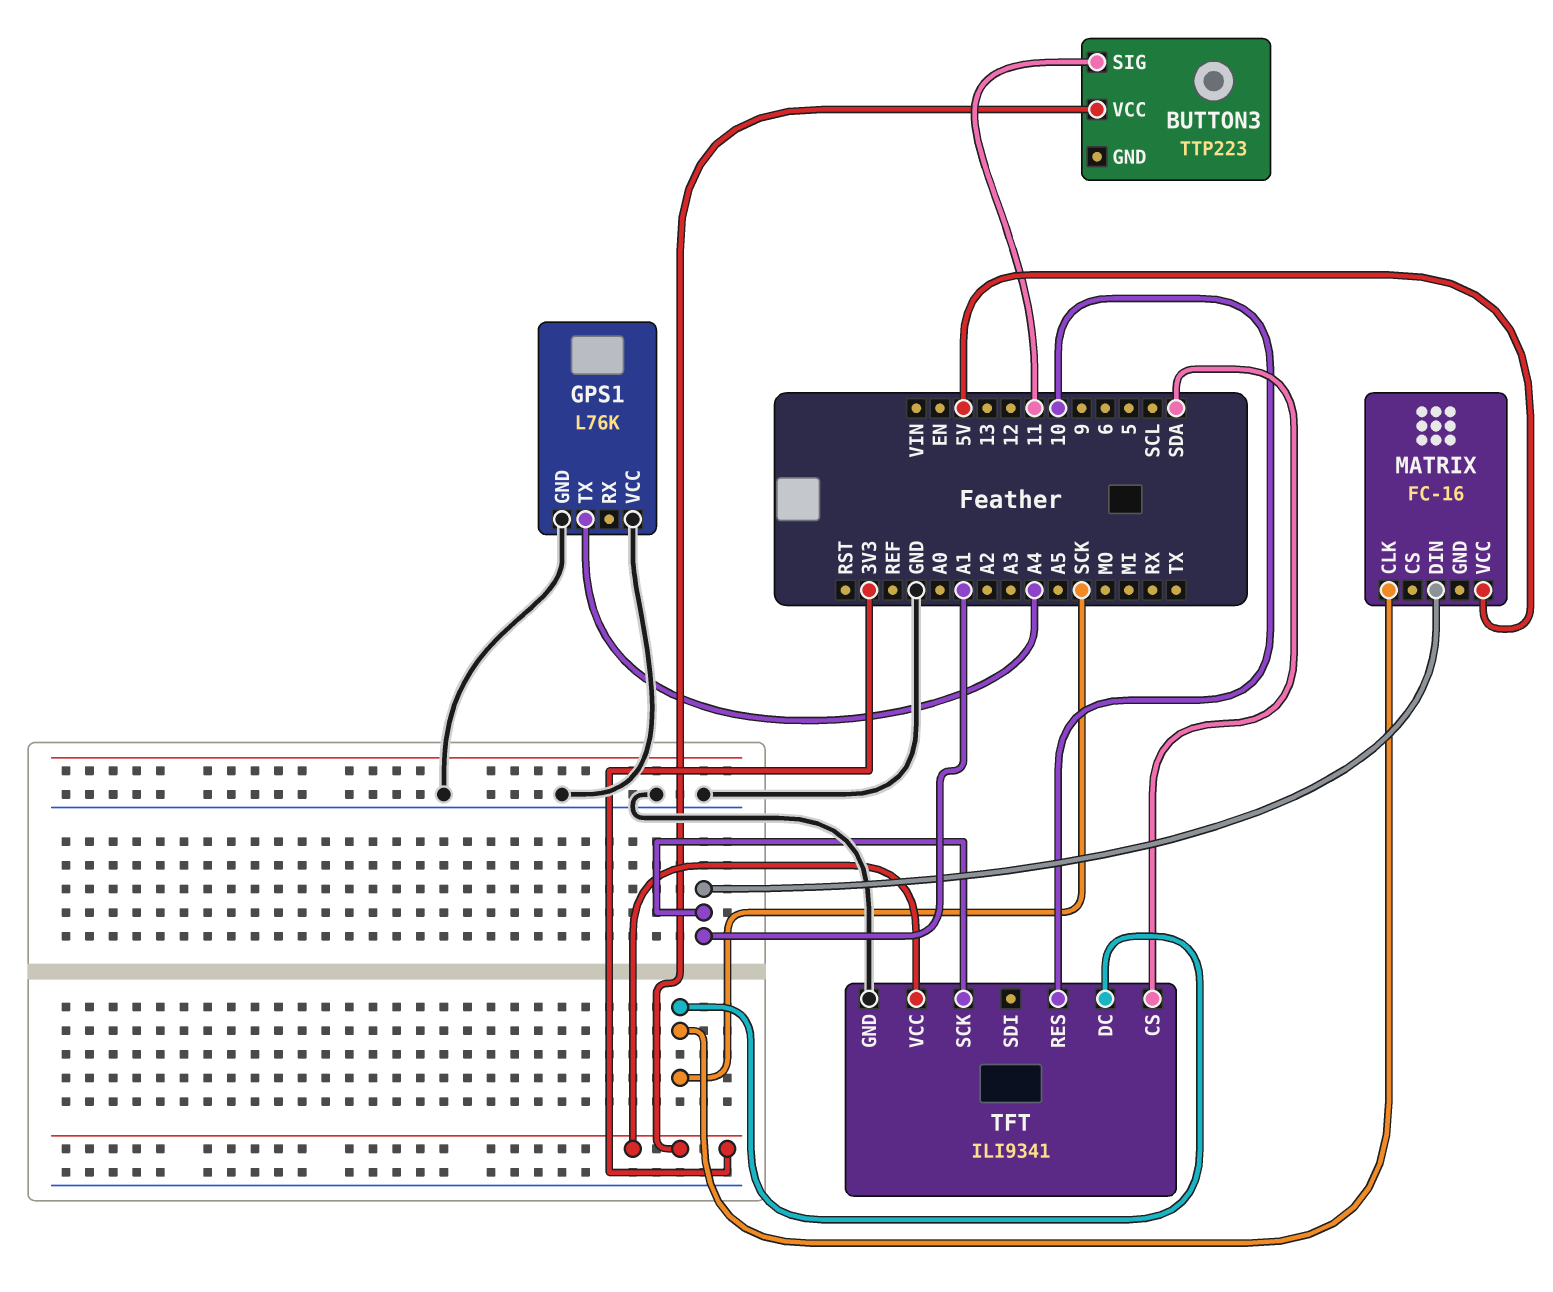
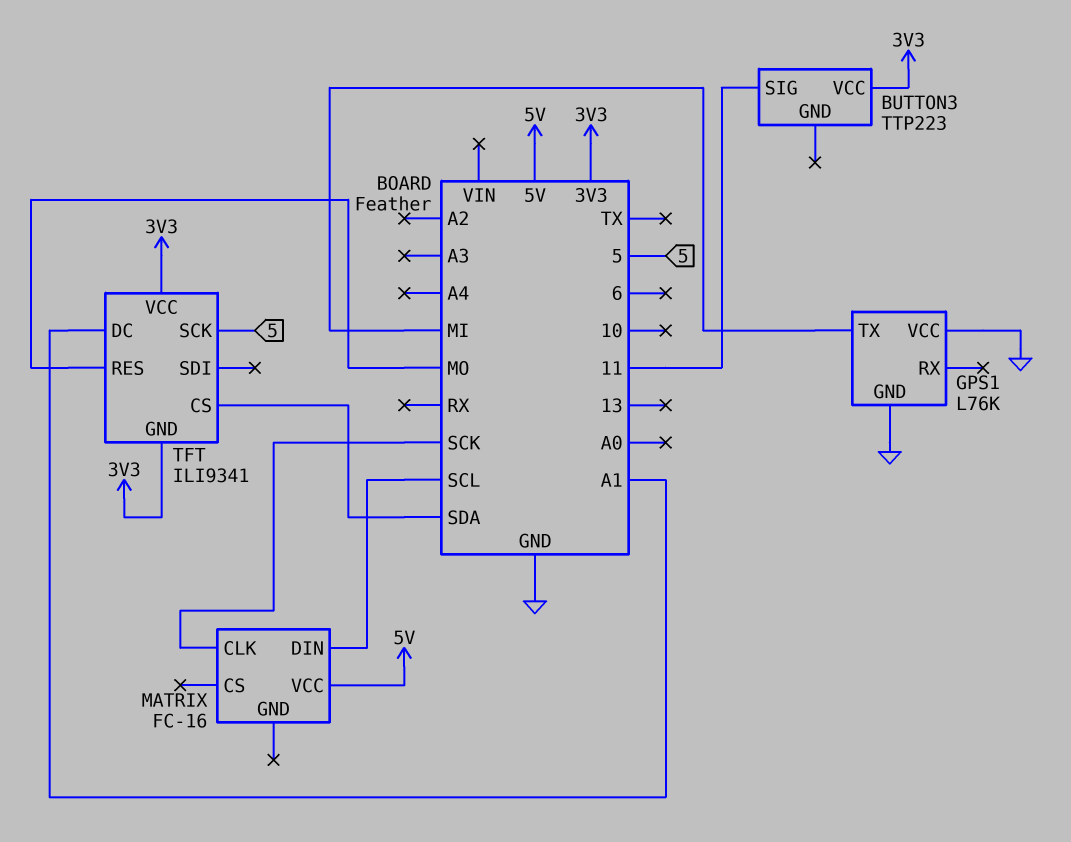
GPS1 pin TX: A4 -> MI
MATRIX pin DIN: A1 -> SCL
TFT pin DC: SCK -> A1
TFT pin GND: GND -> 3V3
TFT pin RES: 10 -> MO
TFT pin SCK: A1 -> 5

